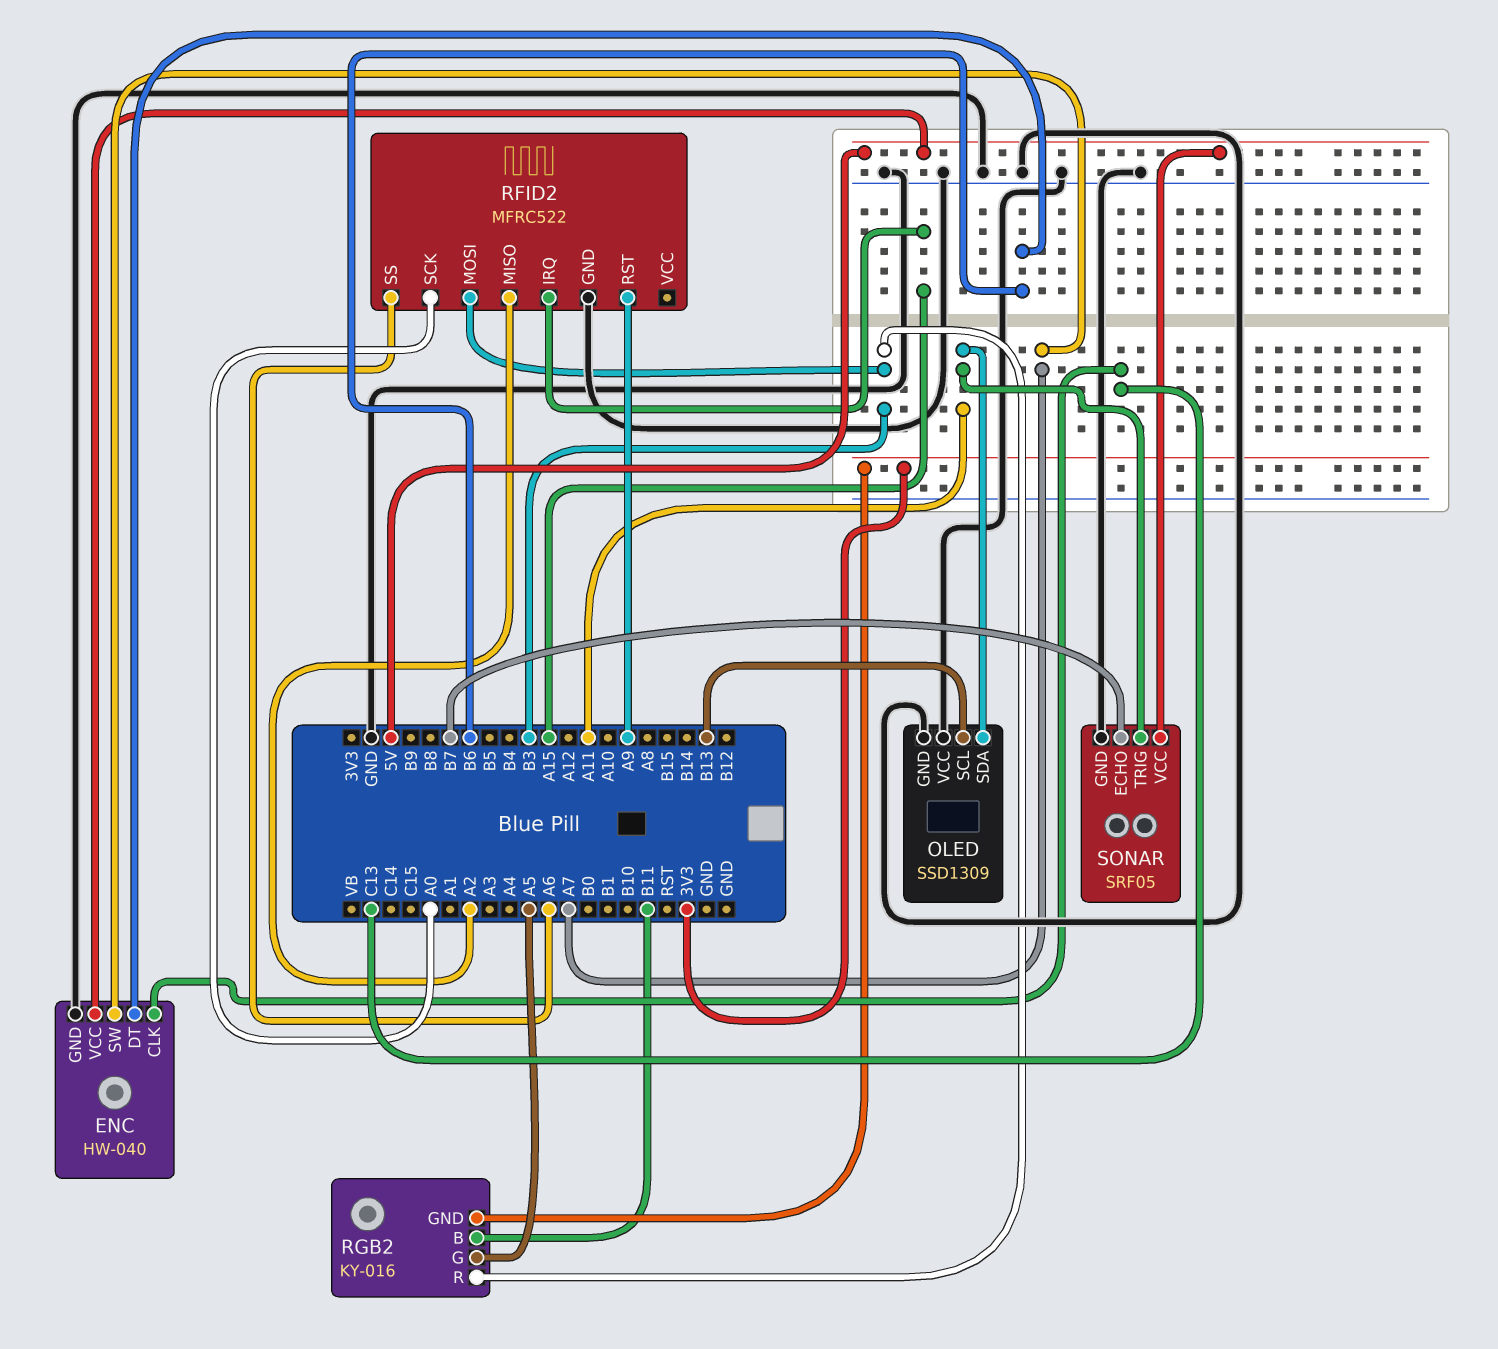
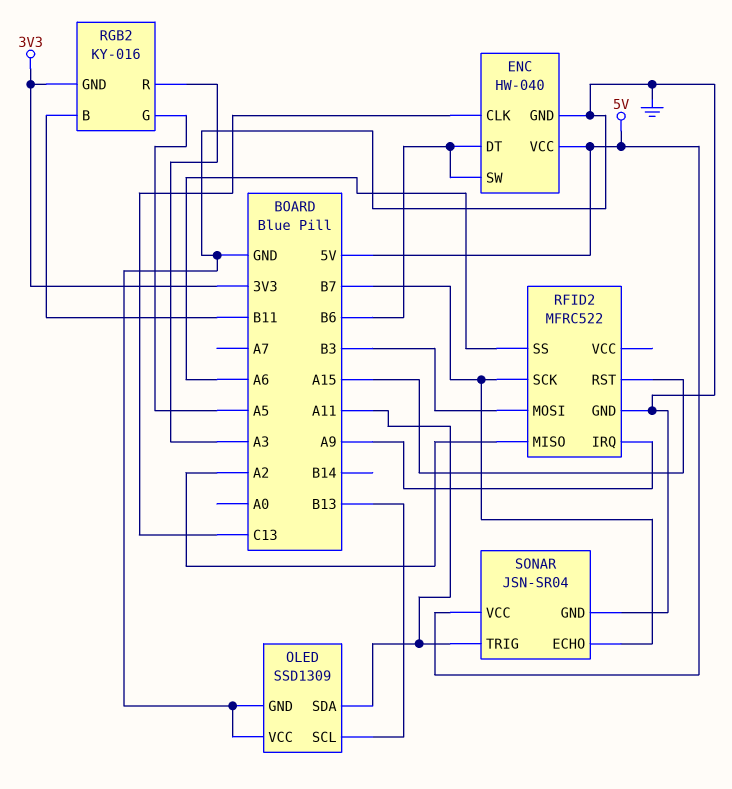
ENC pin SW: A7 -> B6
RFID2 pin IRQ: A15 -> A9
RFID2 pin RST: A9 -> A15
RFID2 pin SCK: A0 -> B7
RGB2 pin R: B3 -> A3
SONAR: SRF05 -> JSN-SR04

